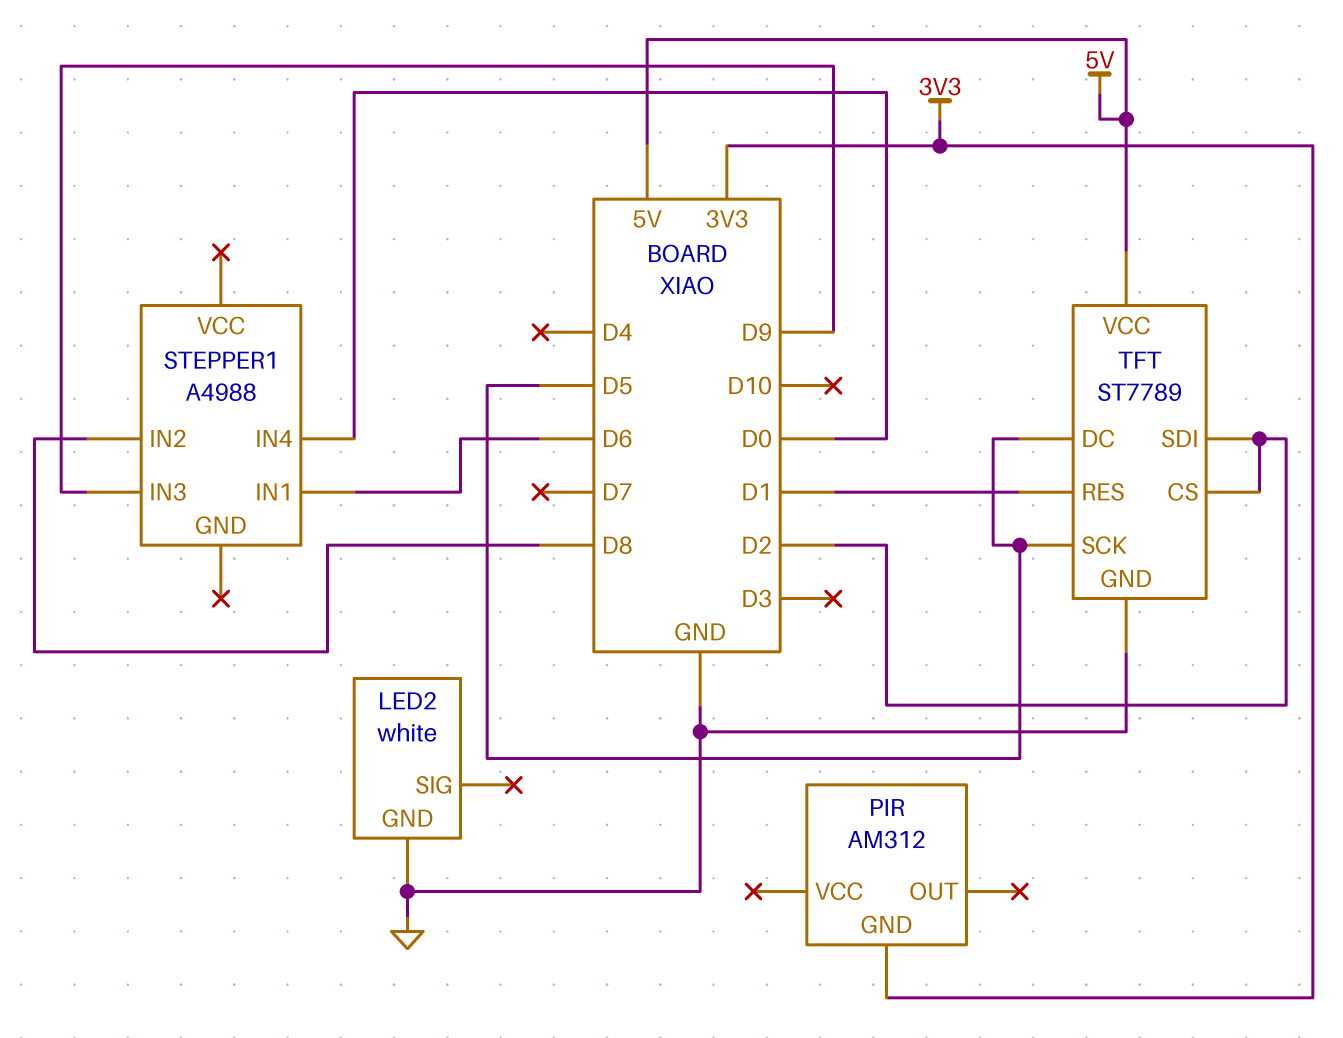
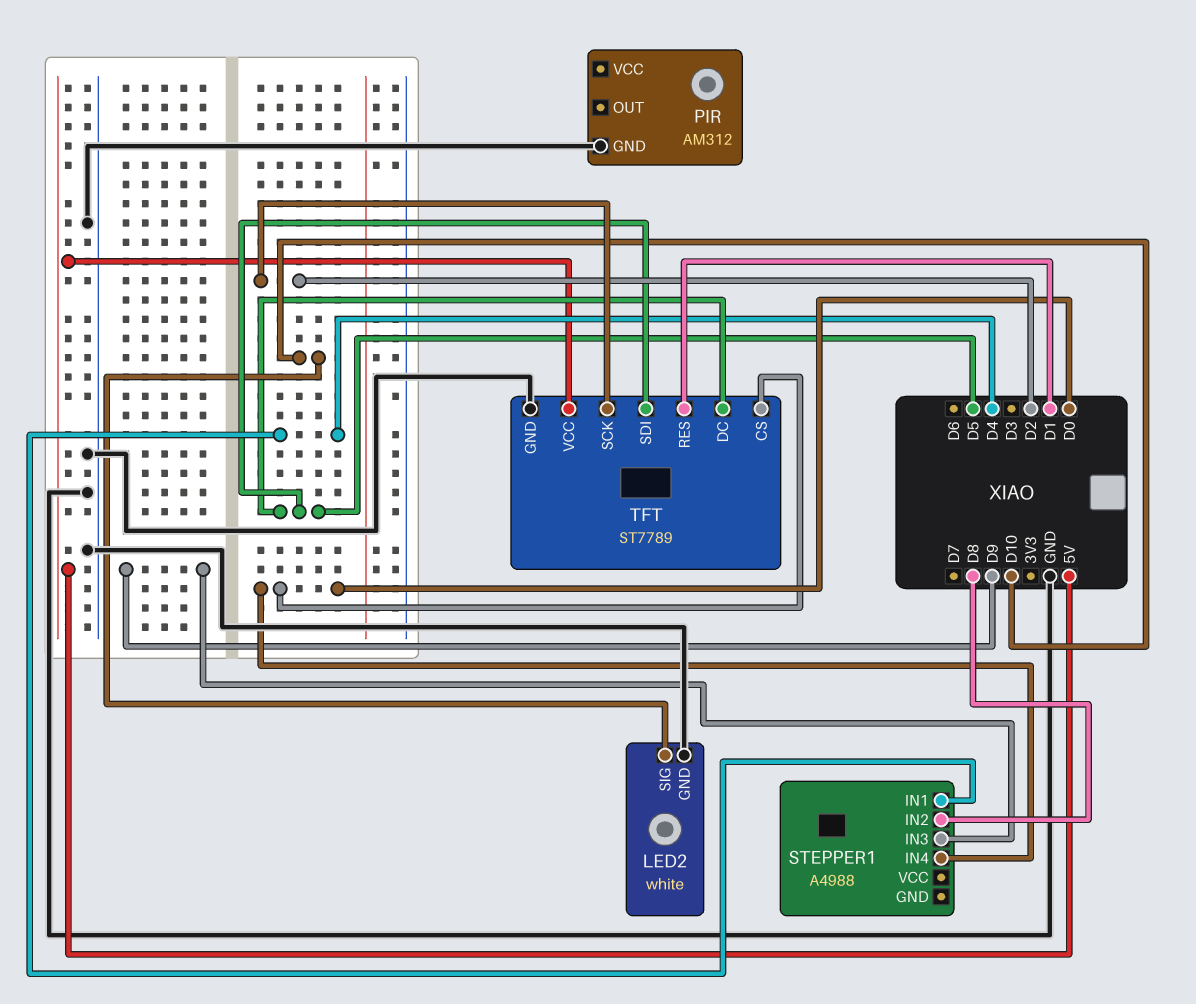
LED2 pin SIG: none -> D10
PIR pin GND: 3V3 -> GND
STEPPER1 pin IN1: D6 -> D4
TFT pin CS: D2 -> D0
TFT pin SCK: D5 -> D2
TFT pin SDI: D2 -> D5

